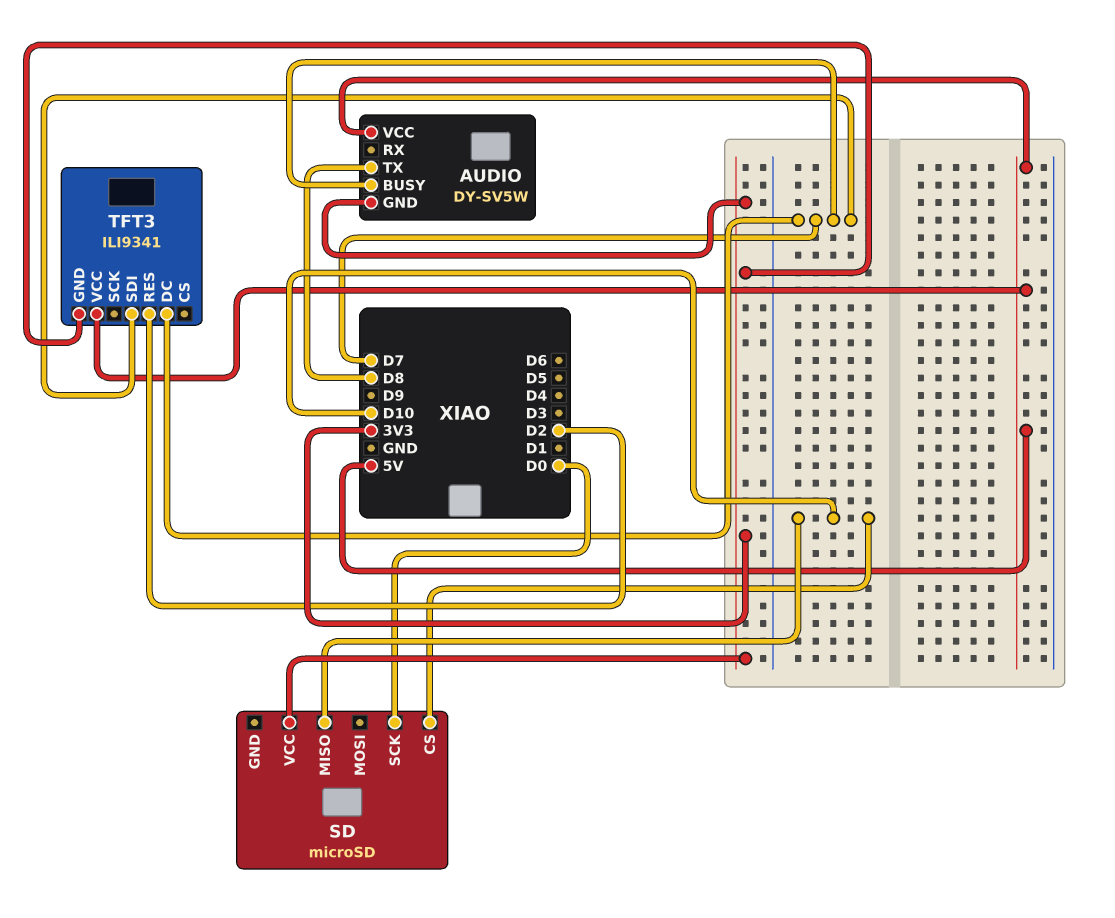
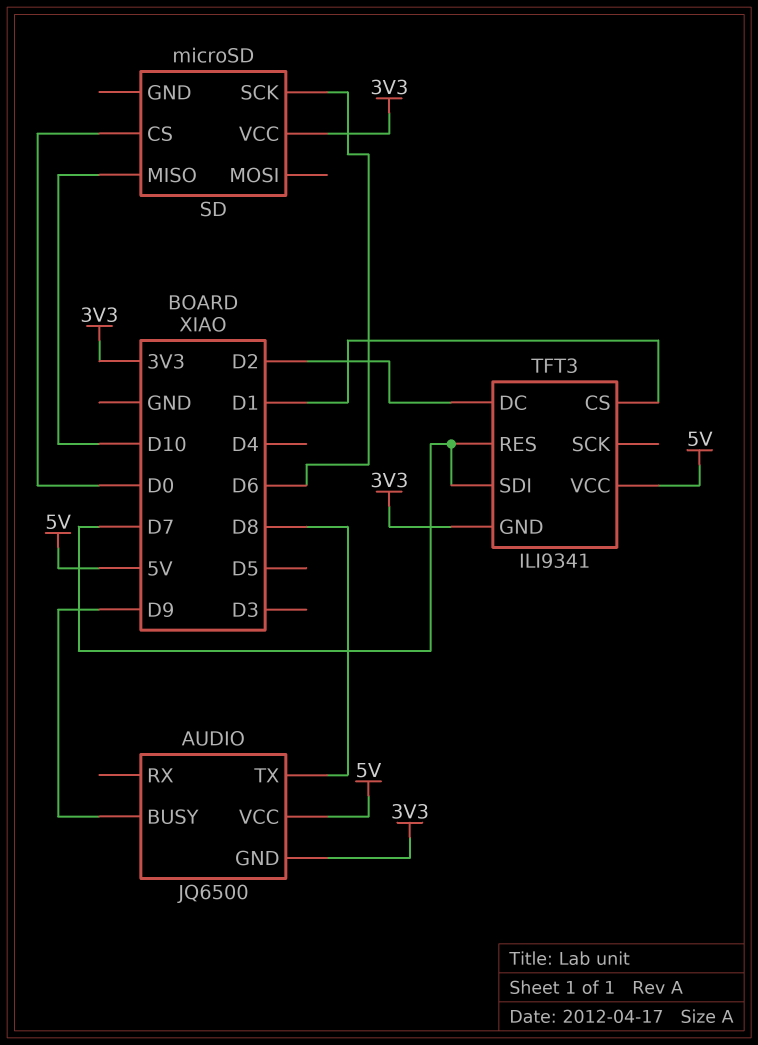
AUDIO: DY-SV5W -> JQ6500
AUDIO pin BUSY: D7 -> D9
SD pin CS: D10 -> D0
SD pin SCK: D0 -> D6
TFT3 pin CS: none -> D1
TFT3 pin DC: D7 -> D2
TFT3 pin RES: D2 -> D7

